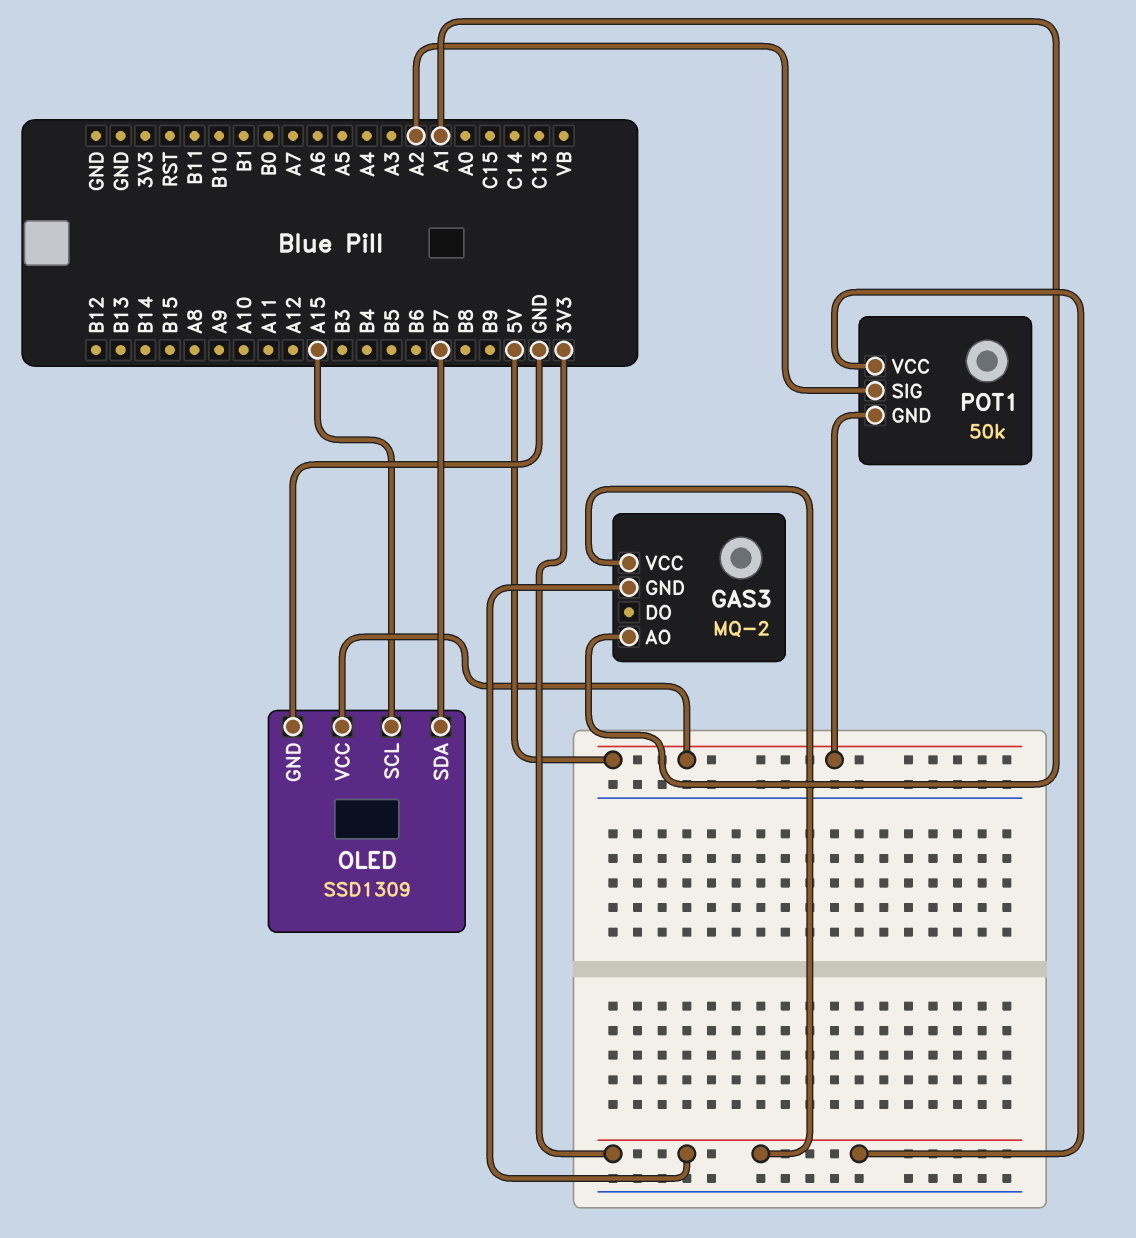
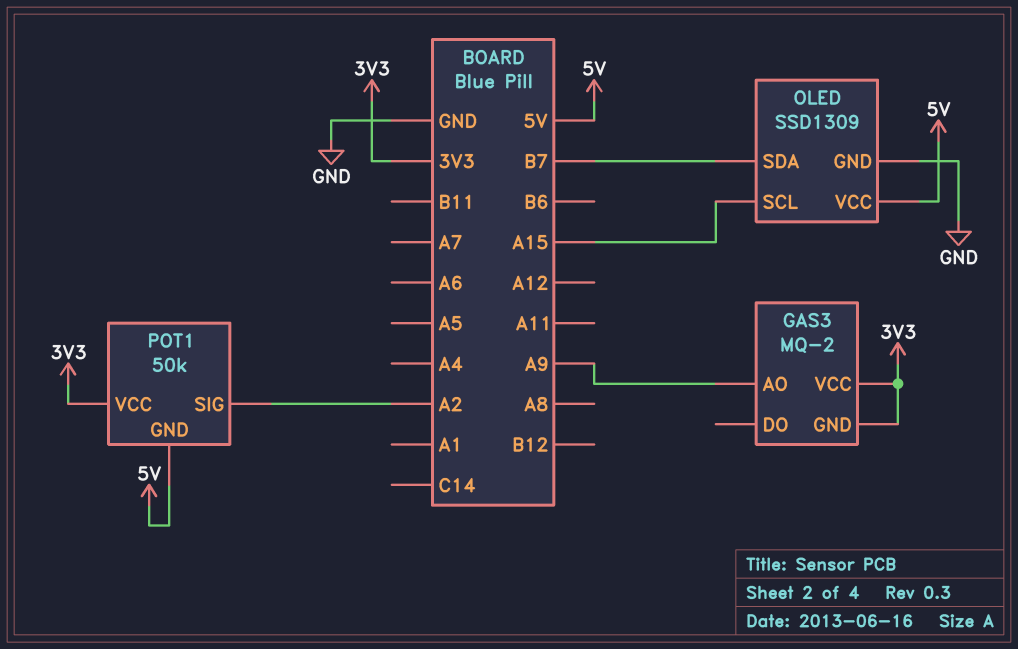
GAS3 pin AO: A1 -> A9

